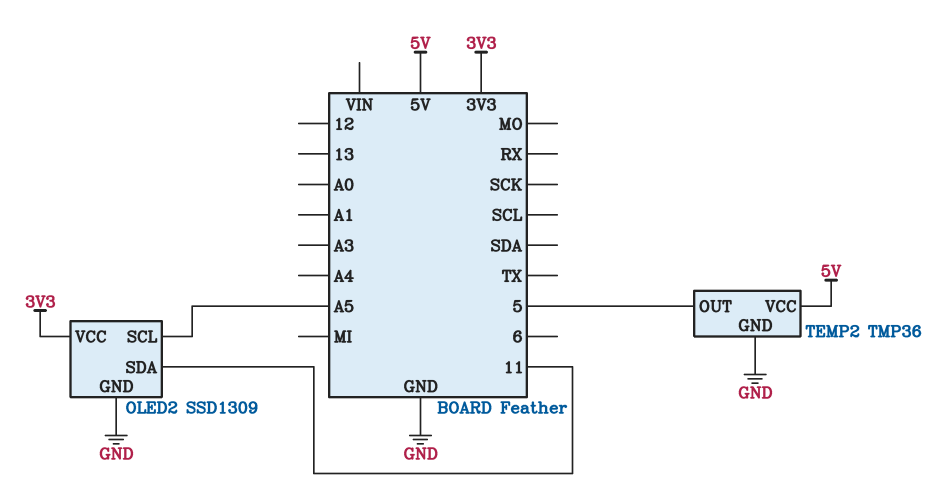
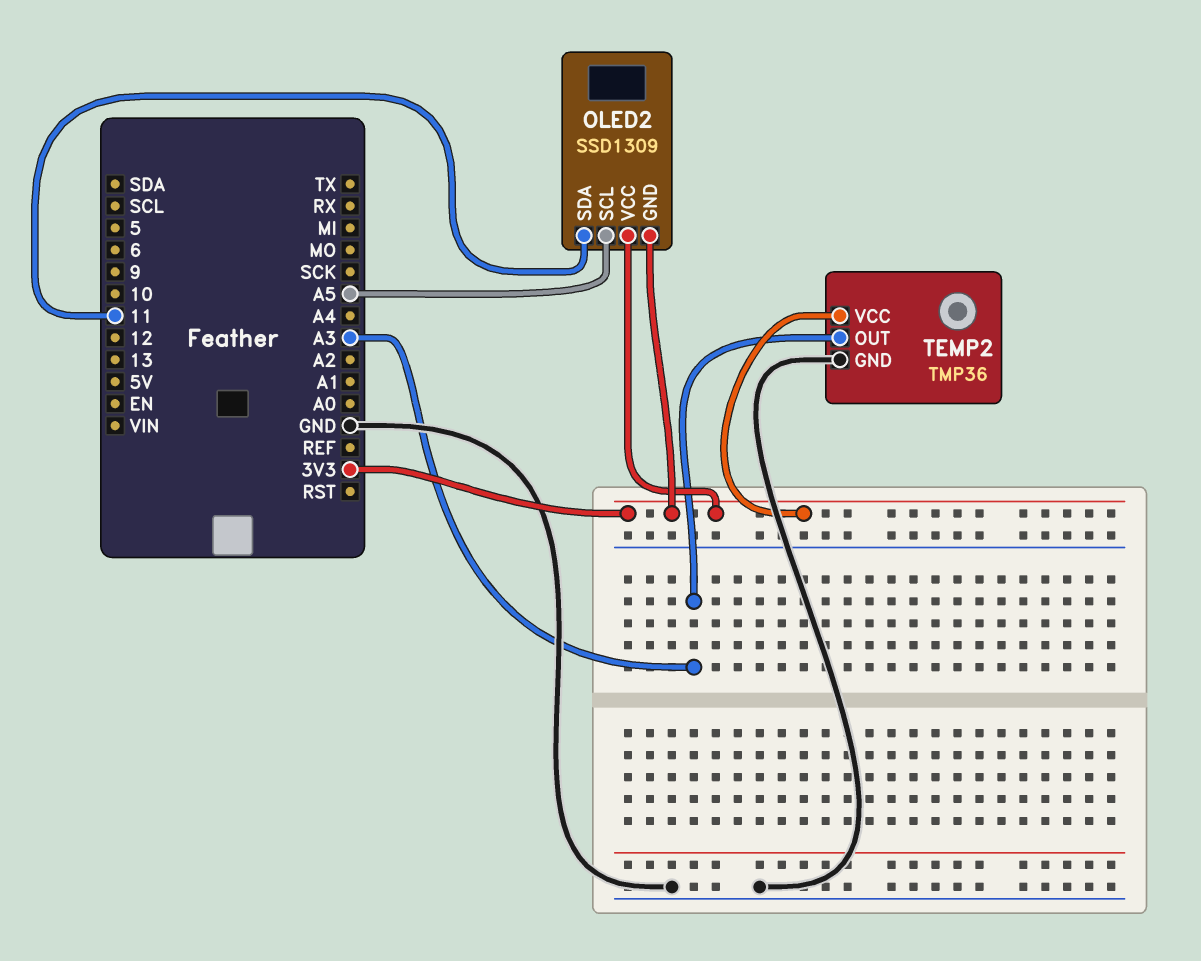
OLED2 pin GND: GND -> 3V3
TEMP2 pin OUT: 5 -> A3
TEMP2 pin VCC: 5V -> 3V3

